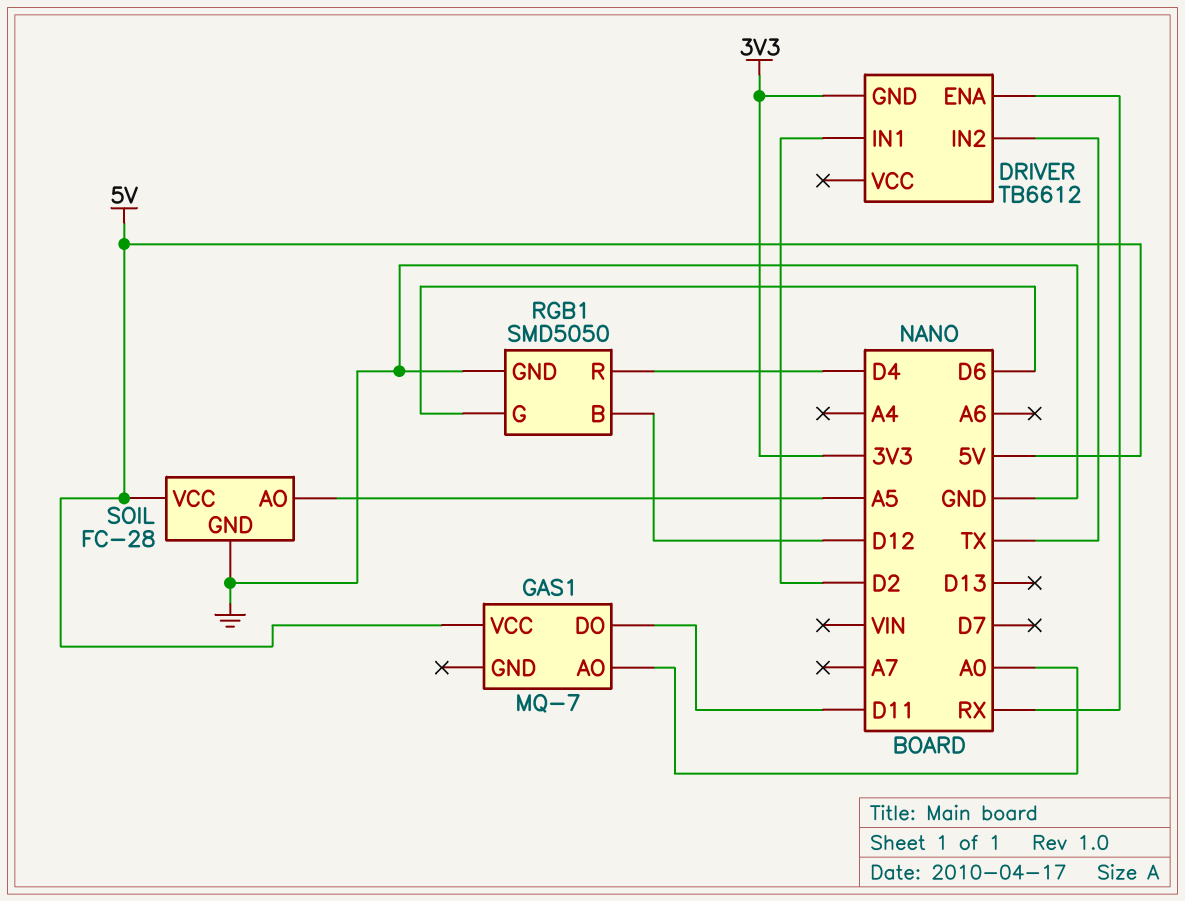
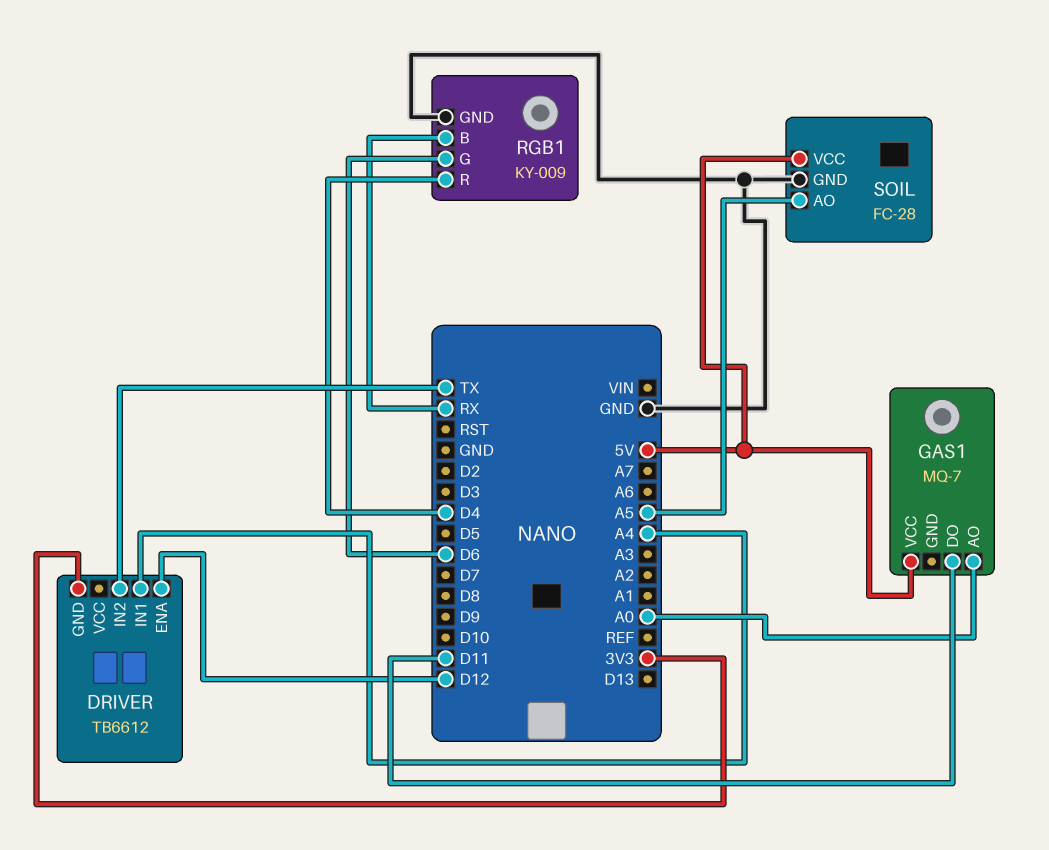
DRIVER pin ENA: RX -> D12
DRIVER pin IN1: D2 -> A4
RGB1: SMD5050 -> KY-009
RGB1 pin B: D12 -> RX

